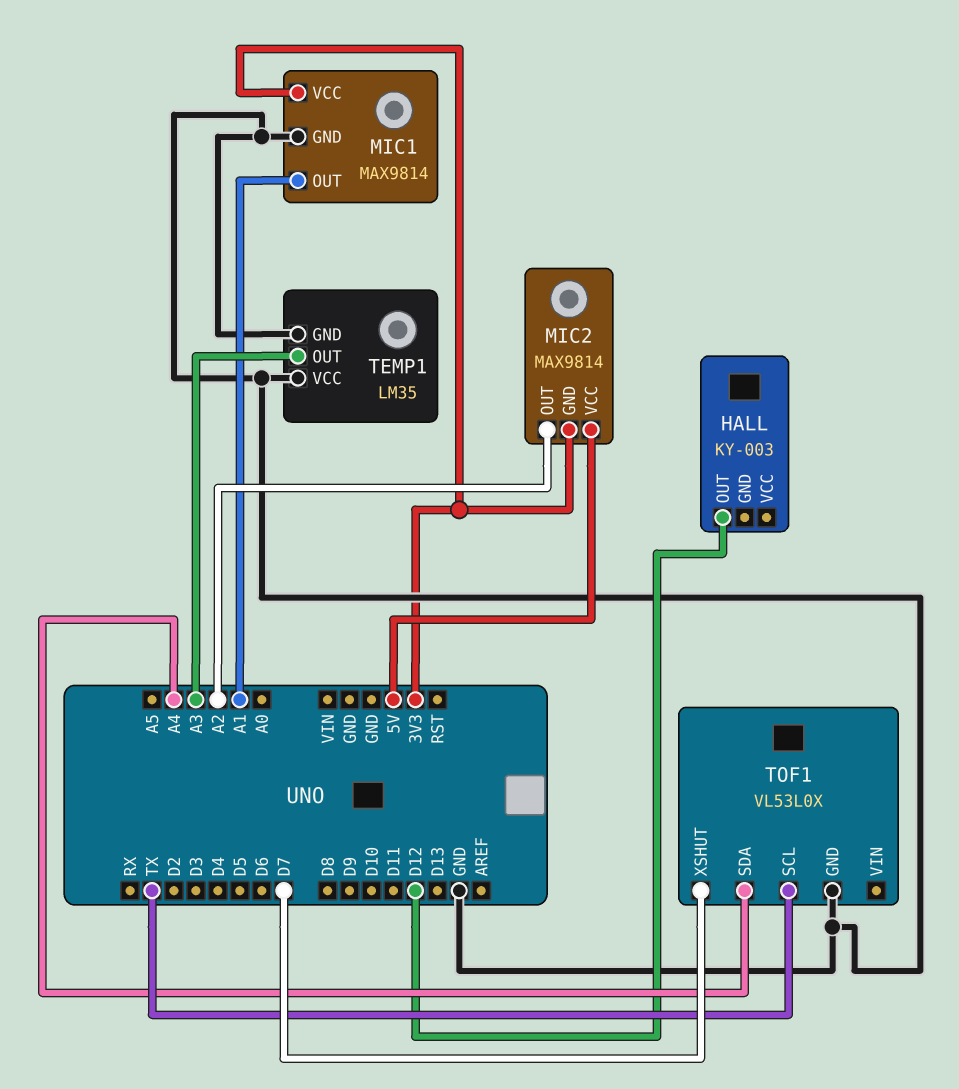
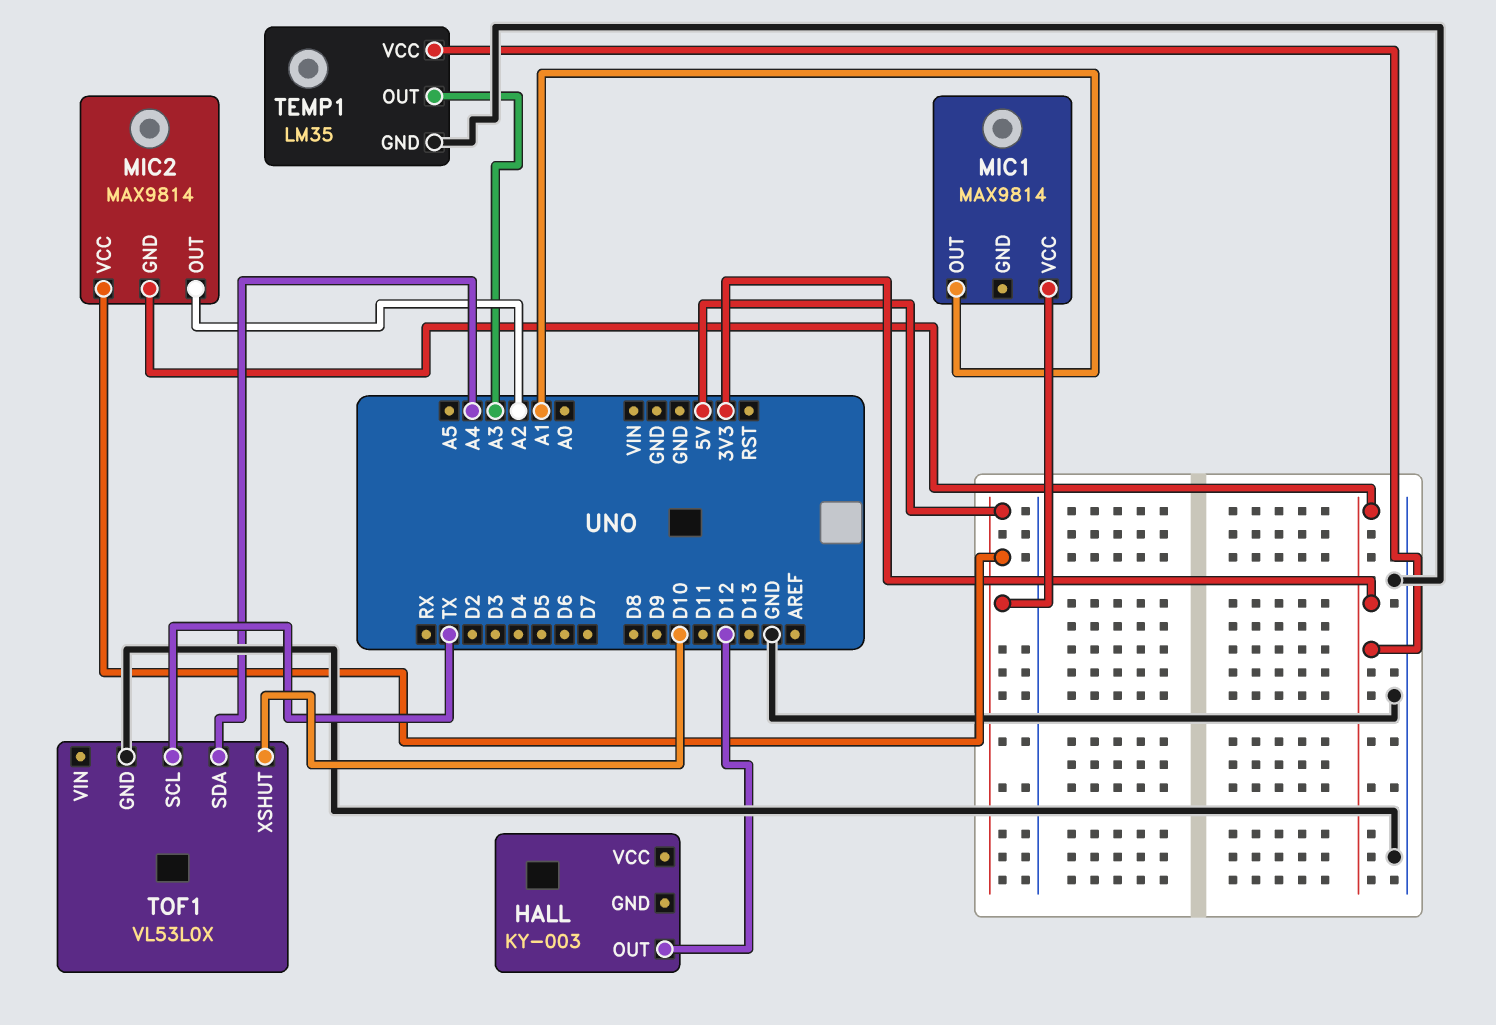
MIC1 pin GND: GND -> none
MIC1 pin VCC: 3V3 -> 5V
TEMP1 pin VCC: GND -> 3V3
TOF1 pin XSHUT: D7 -> D10

